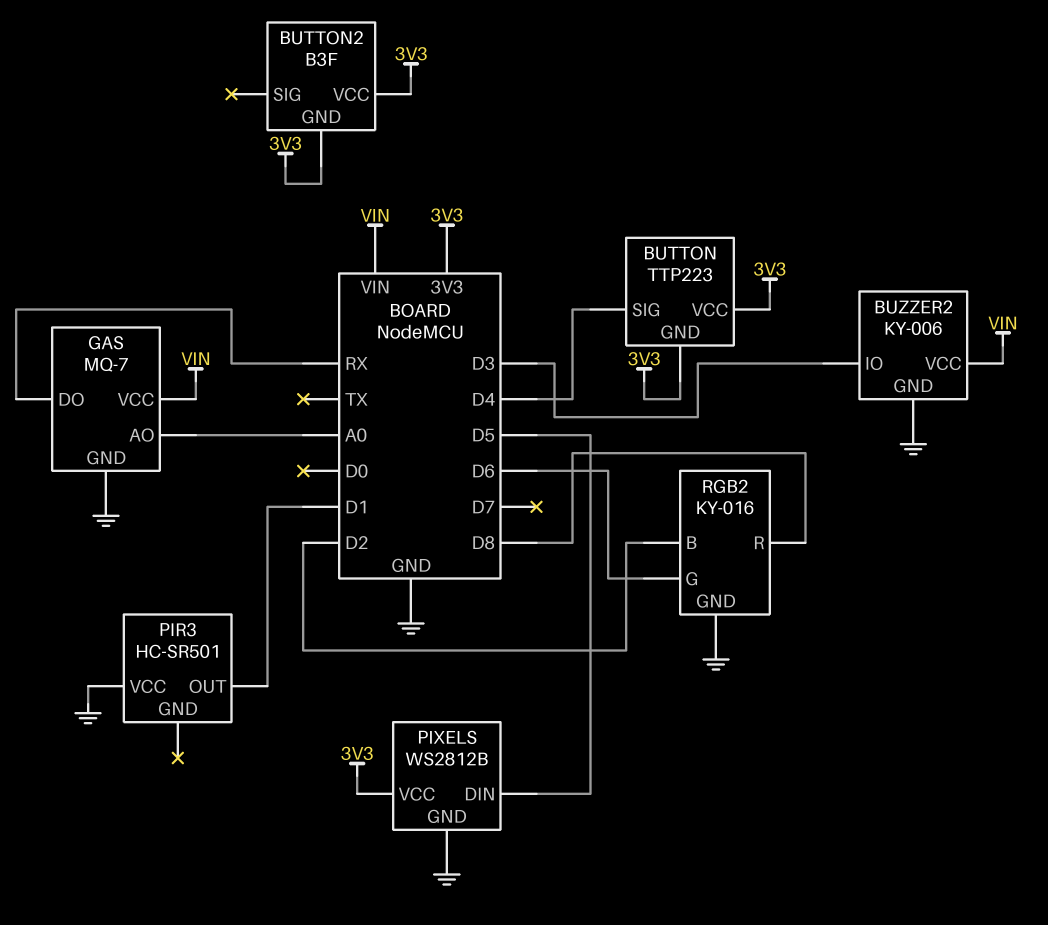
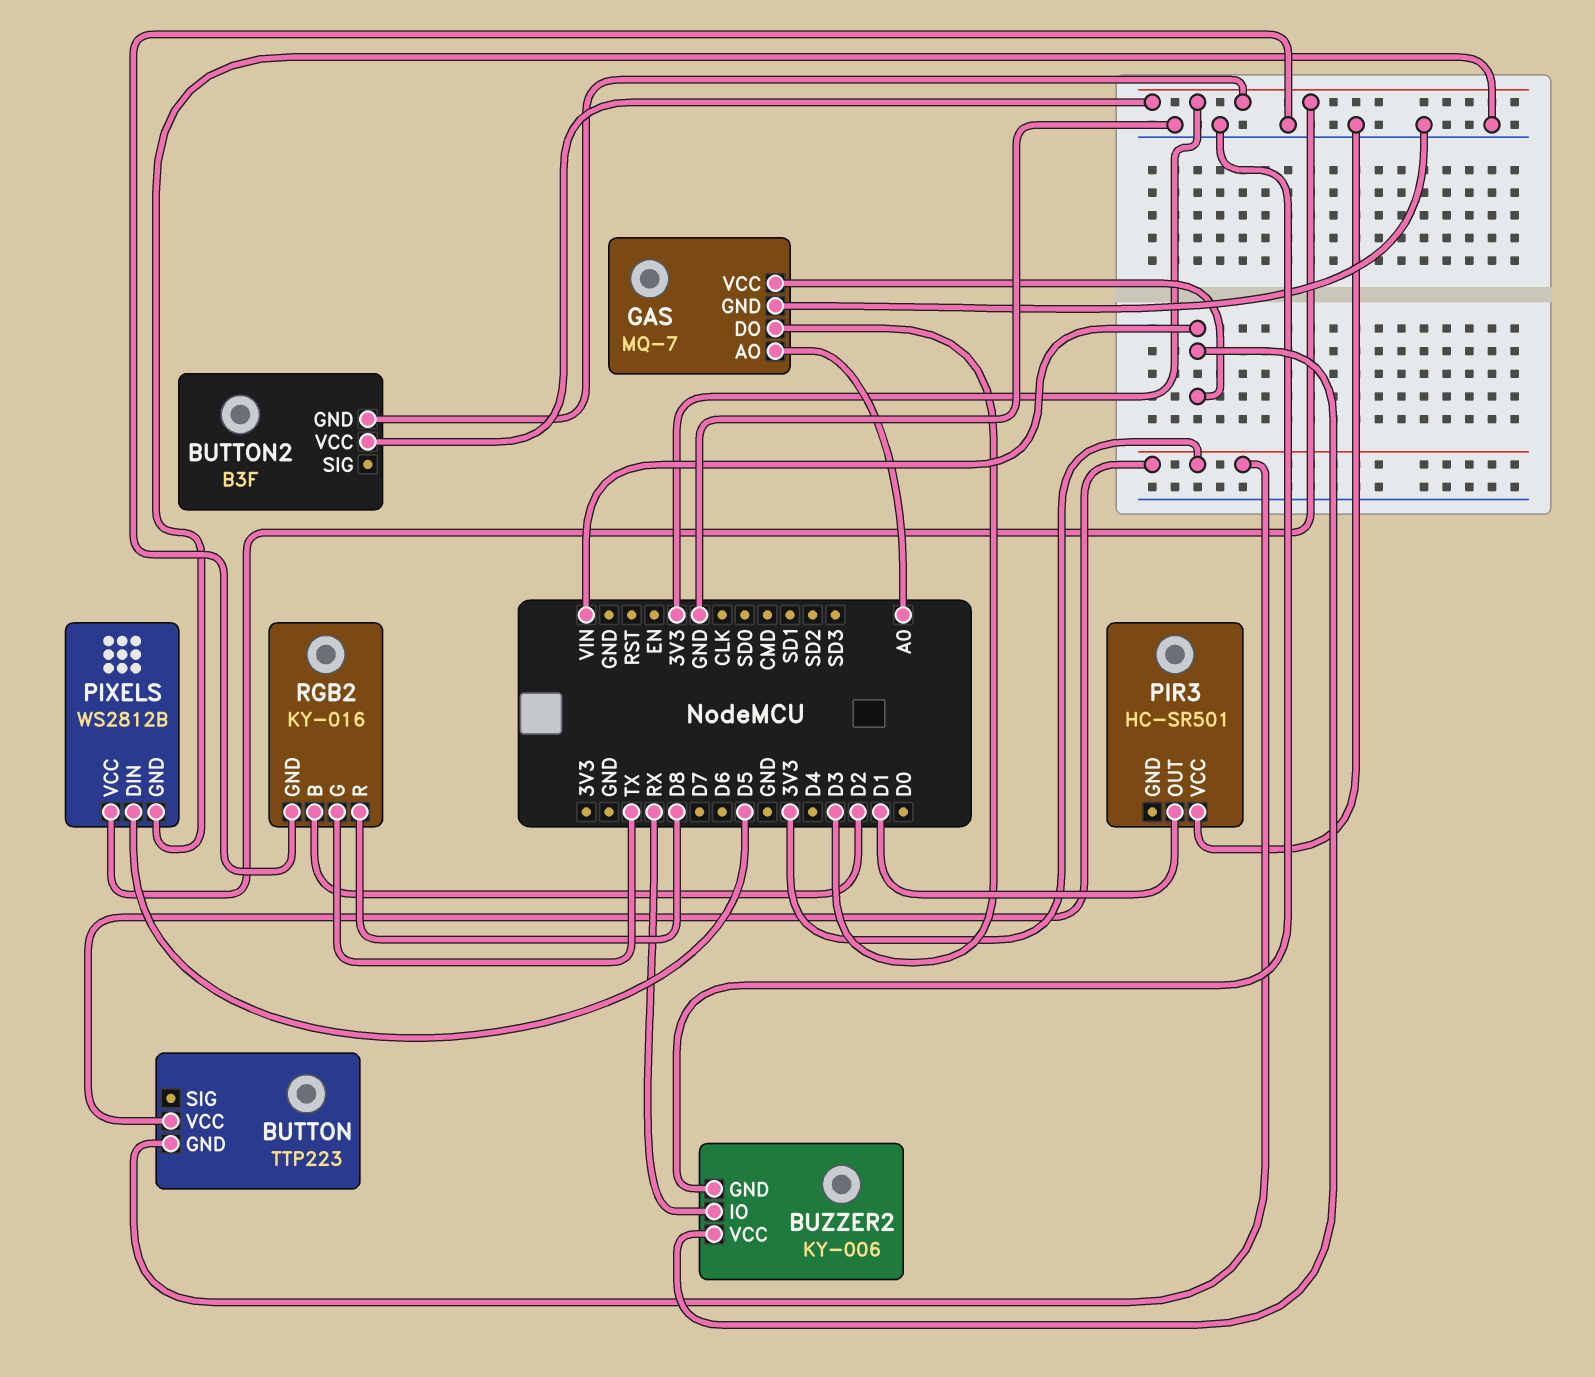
BUTTON pin SIG: D4 -> none
BUZZER2 pin IO: D3 -> RX
GAS pin DO: RX -> D3
RGB2 pin G: D6 -> TX

